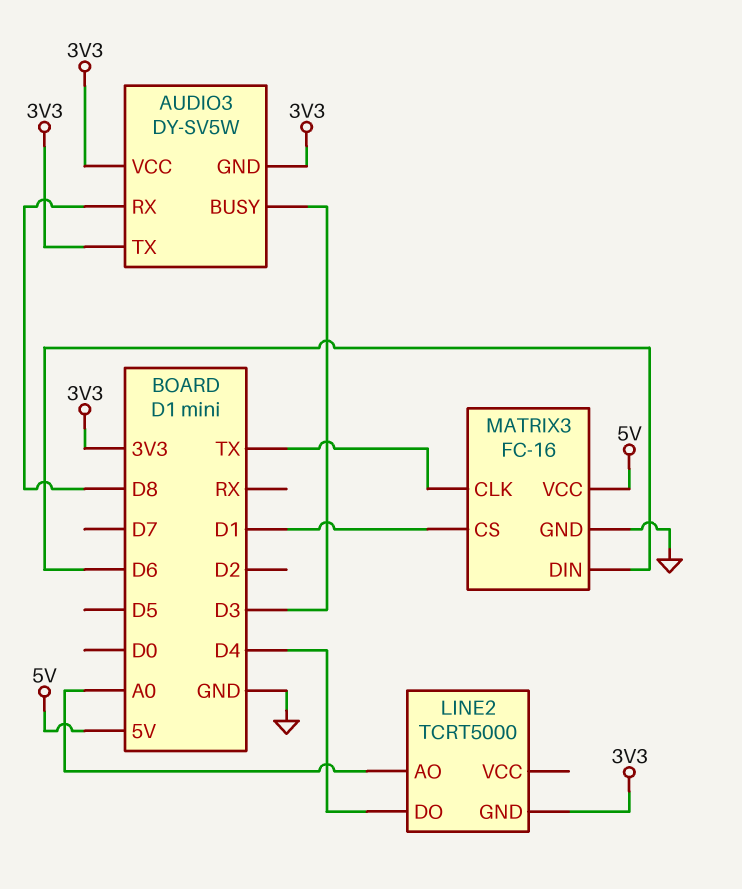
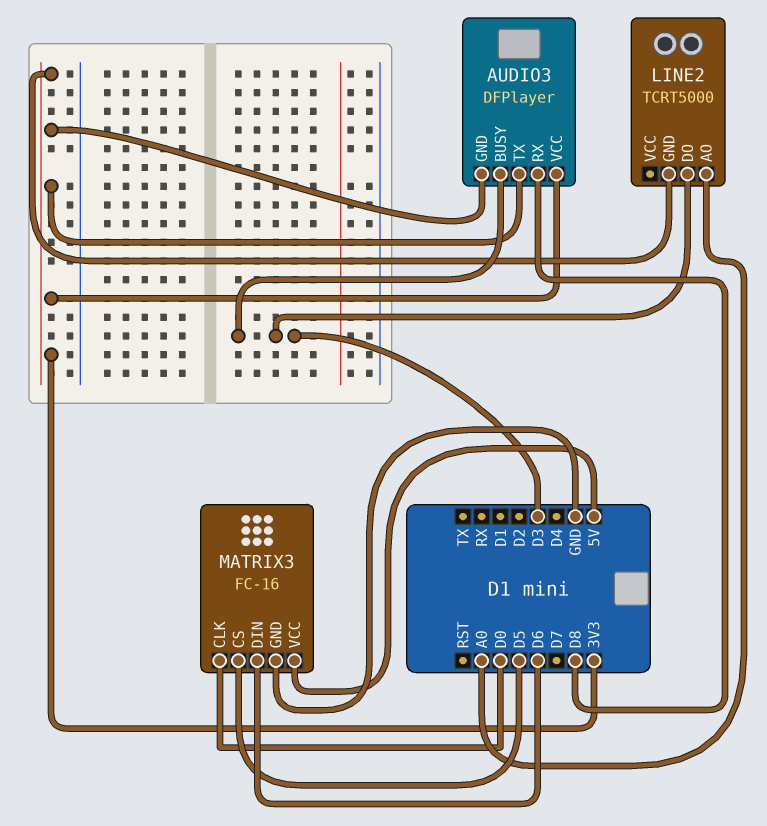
AUDIO3: DY-SV5W -> DFPlayer
LINE2 pin DO: D4 -> D3
MATRIX3 pin CLK: TX -> D0
MATRIX3 pin CS: D1 -> D5

